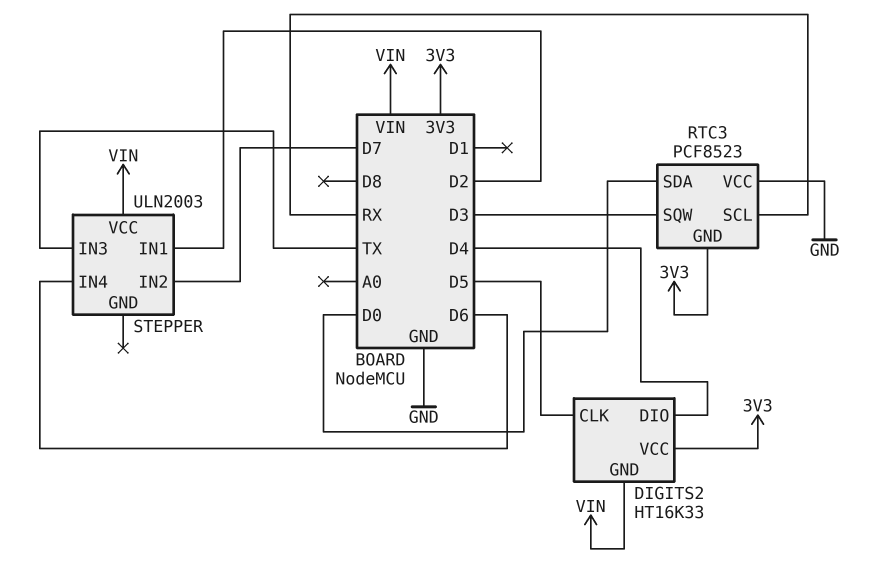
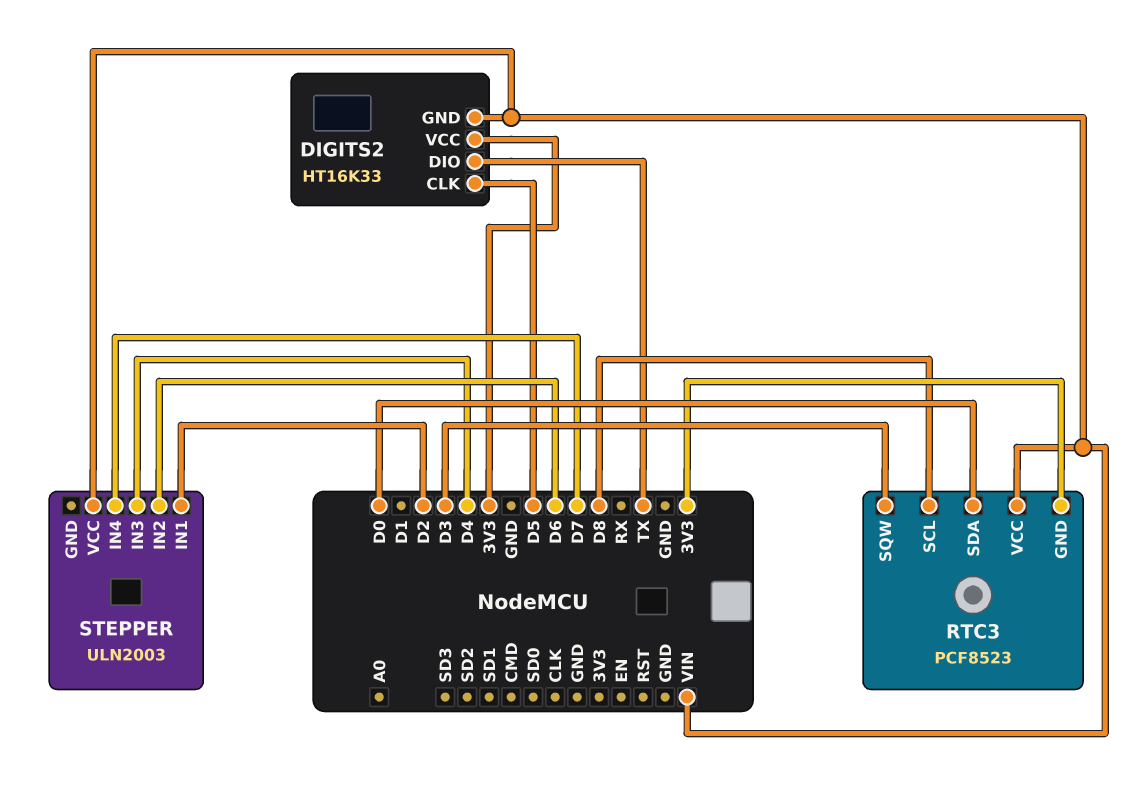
DIGITS2 pin DIO: D4 -> TX
RTC3 pin SCL: RX -> D8
RTC3 pin VCC: GND -> VIN
STEPPER pin IN2: D7 -> D6
STEPPER pin IN3: TX -> D4
STEPPER pin IN4: D6 -> D7

